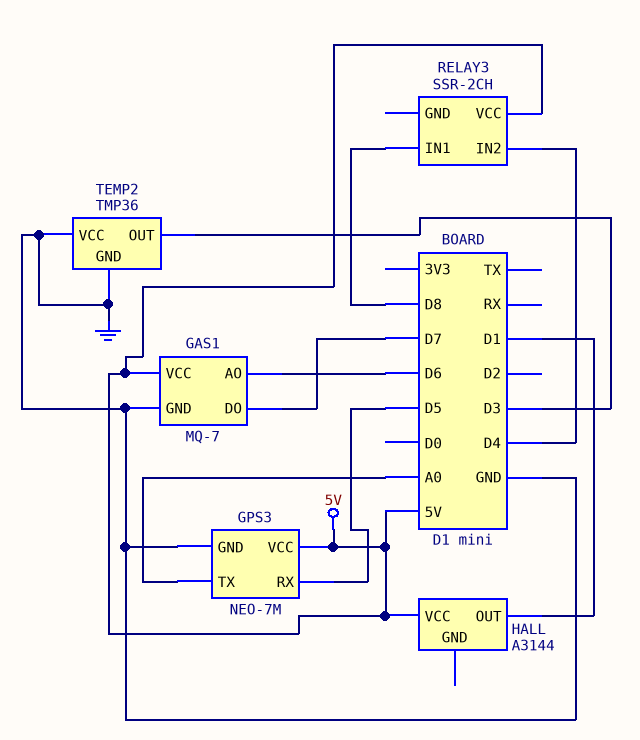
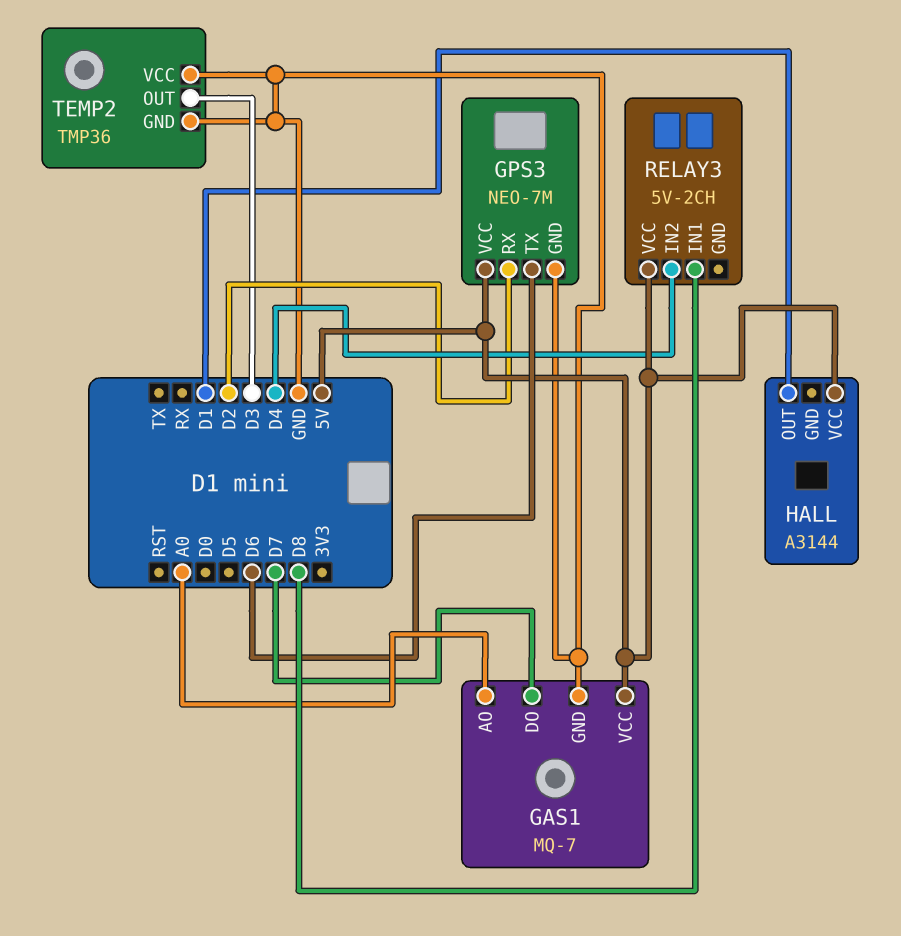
GAS1 pin AO: D6 -> A0
GPS3 pin RX: D5 -> D2
GPS3 pin TX: A0 -> D6
RELAY3: SSR-2CH -> 5V-2CH

